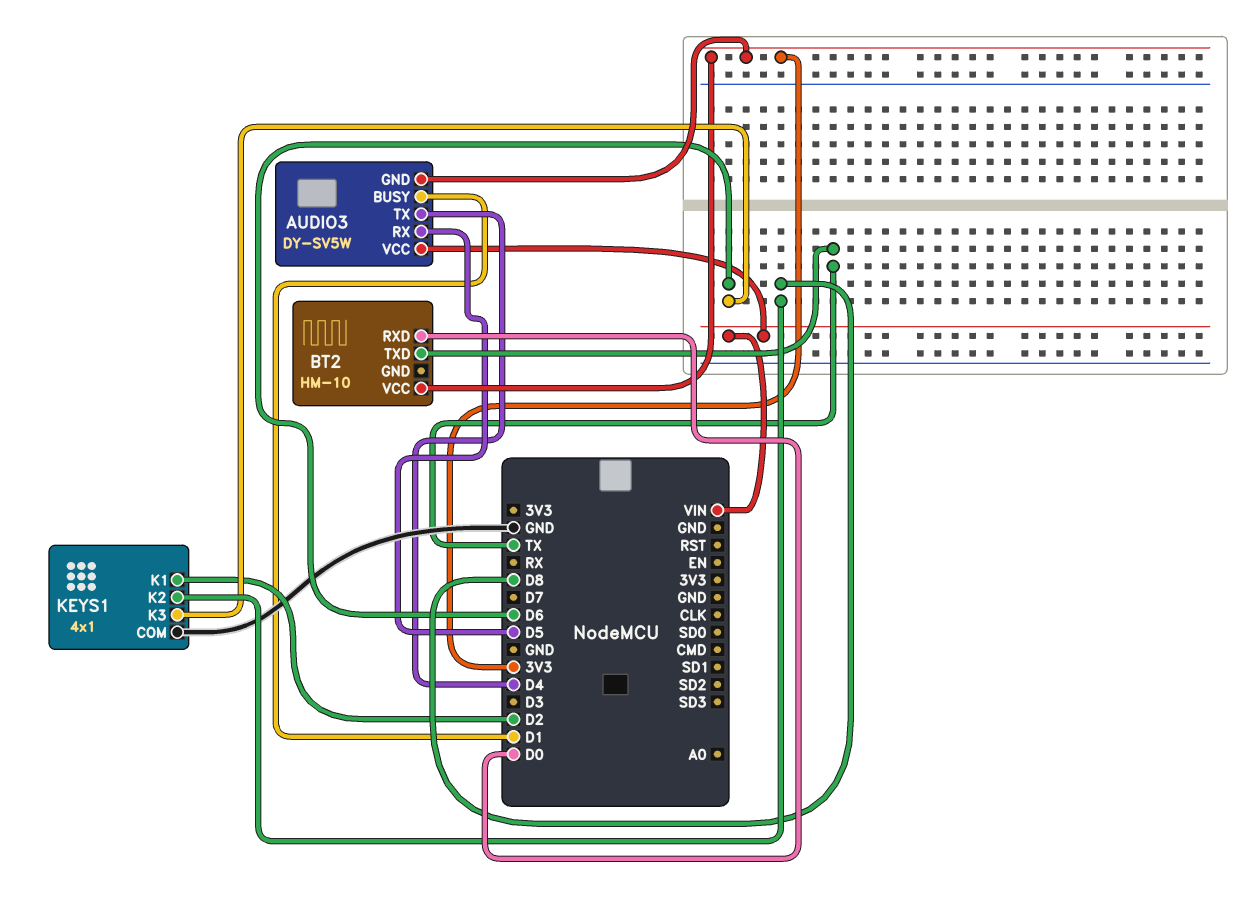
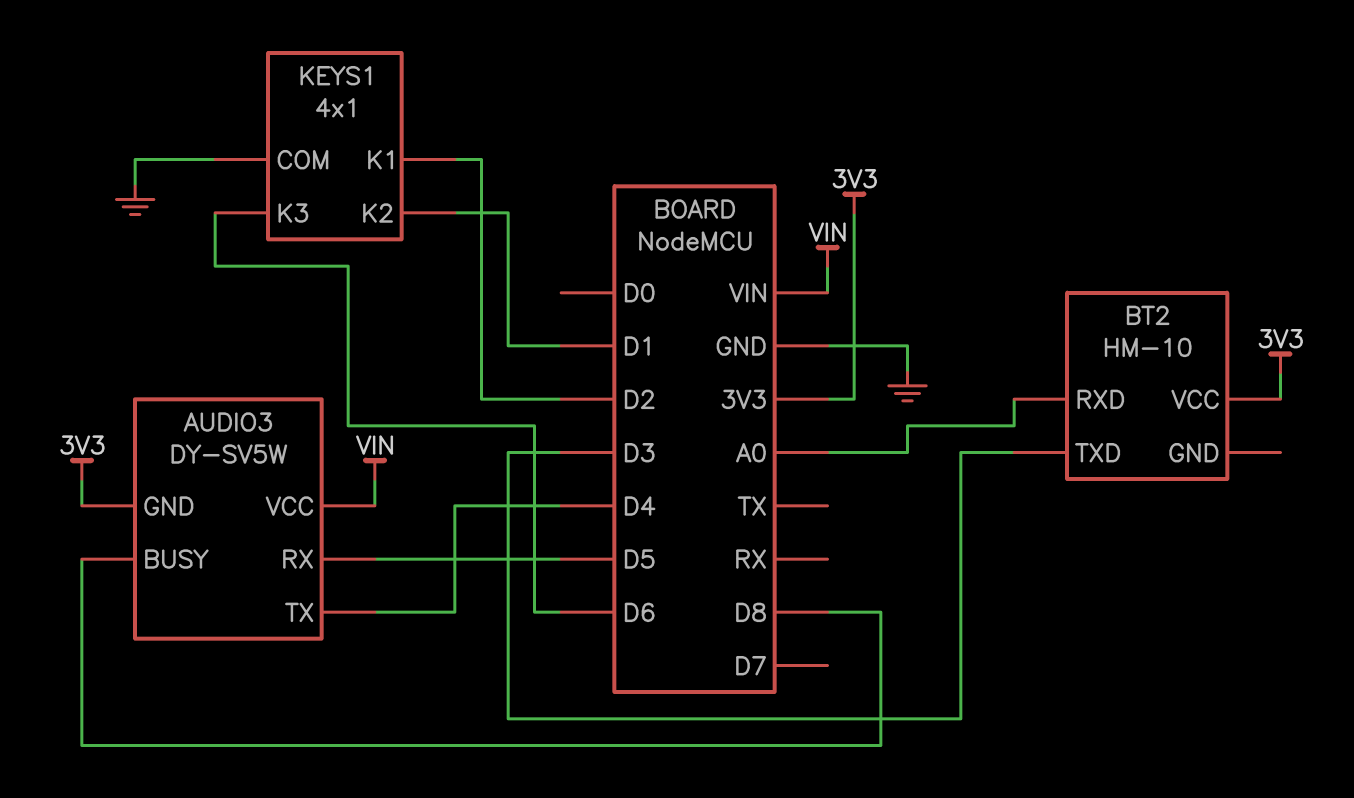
AUDIO3 pin BUSY: D1 -> D8
BT2 pin RXD: D0 -> A0
BT2 pin TXD: TX -> D3
KEYS1 pin K2: D8 -> D1

